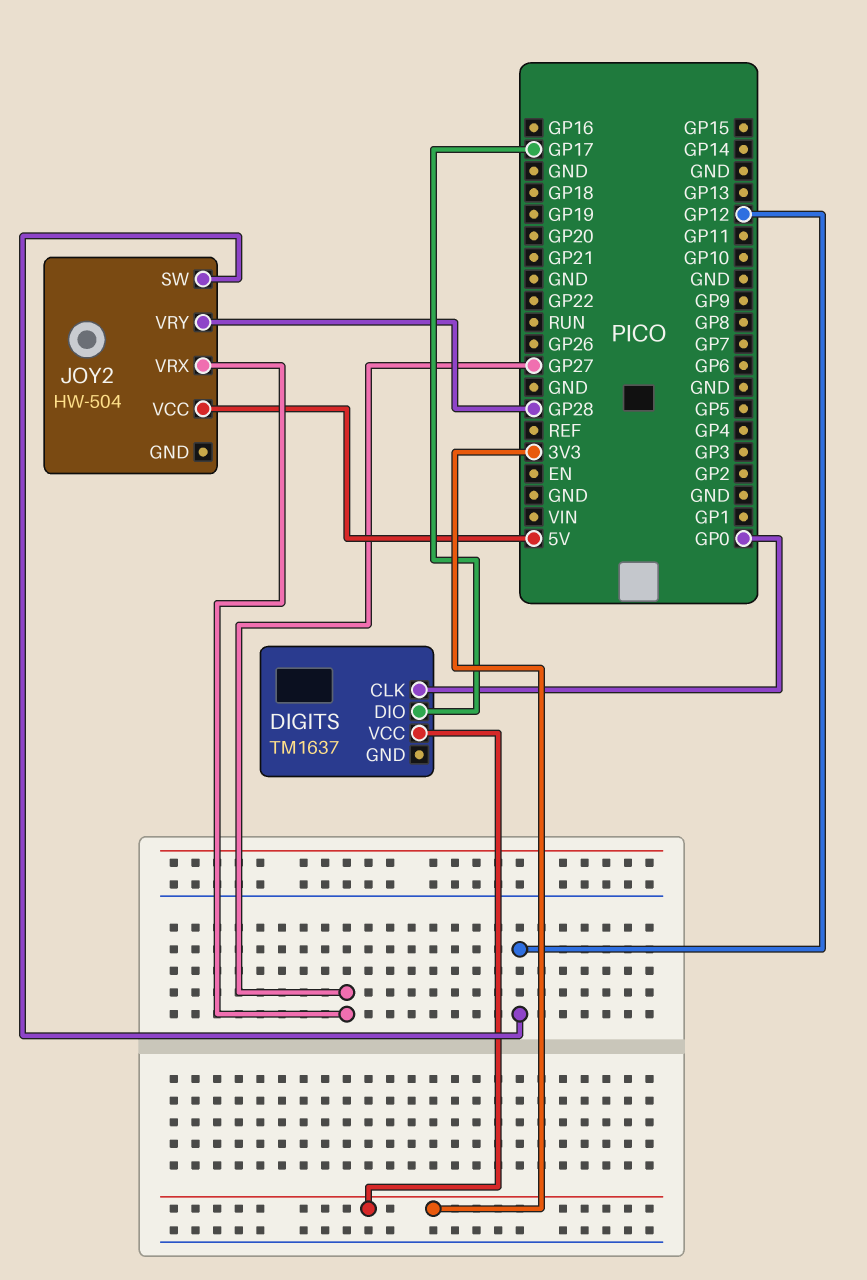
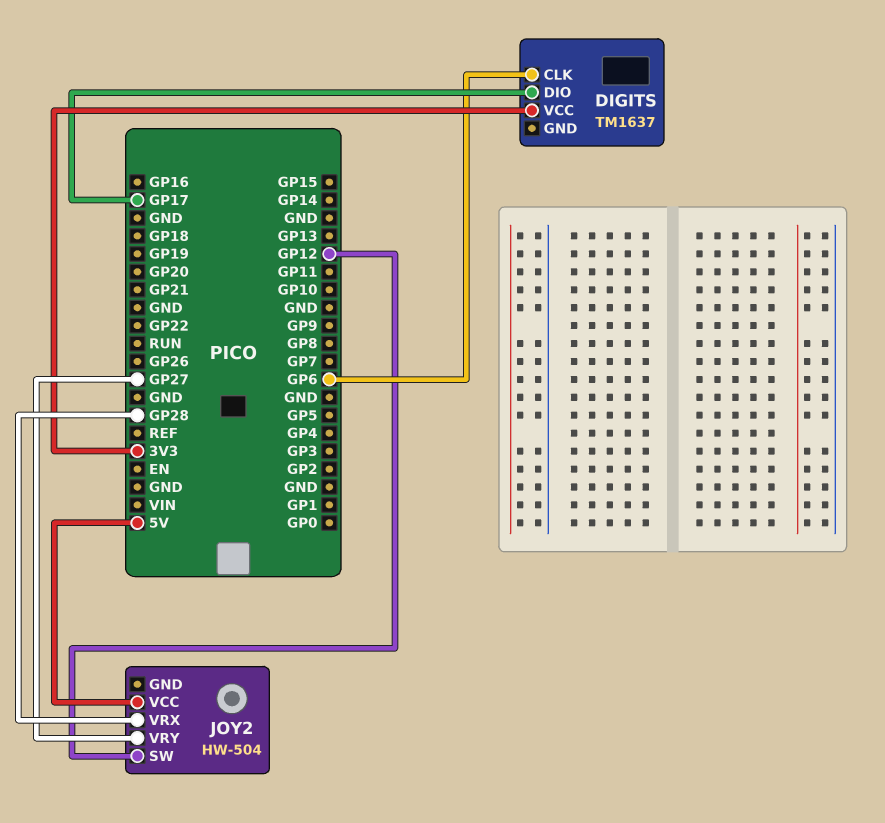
DIGITS pin CLK: GP0 -> GP6
JOY2 pin VRX: GP27 -> GP28
JOY2 pin VRY: GP28 -> GP27

